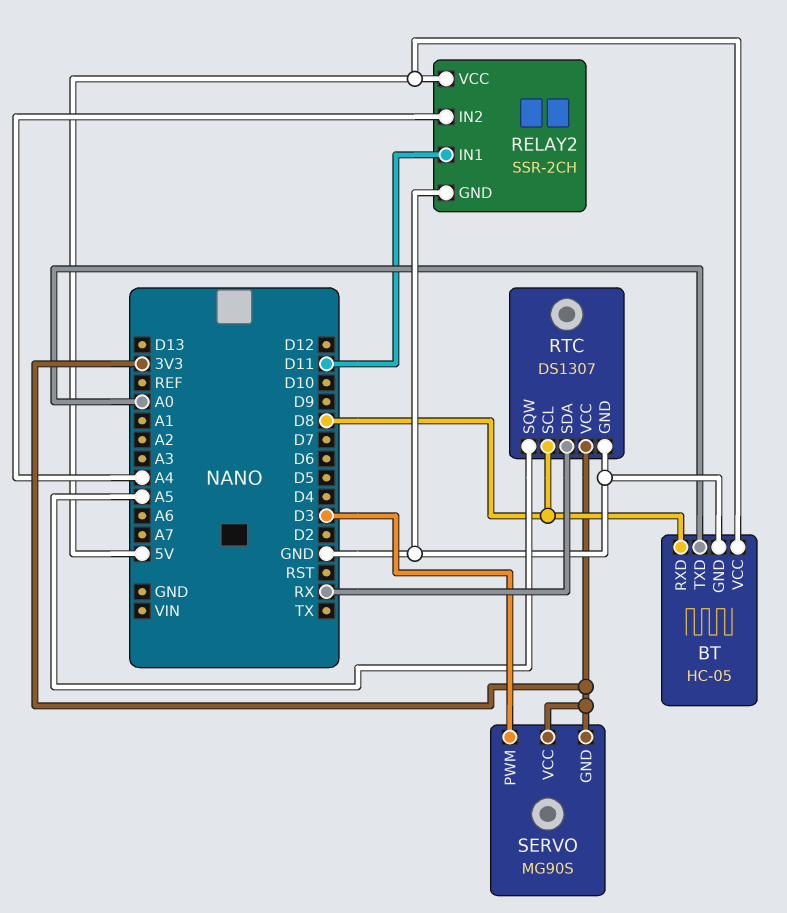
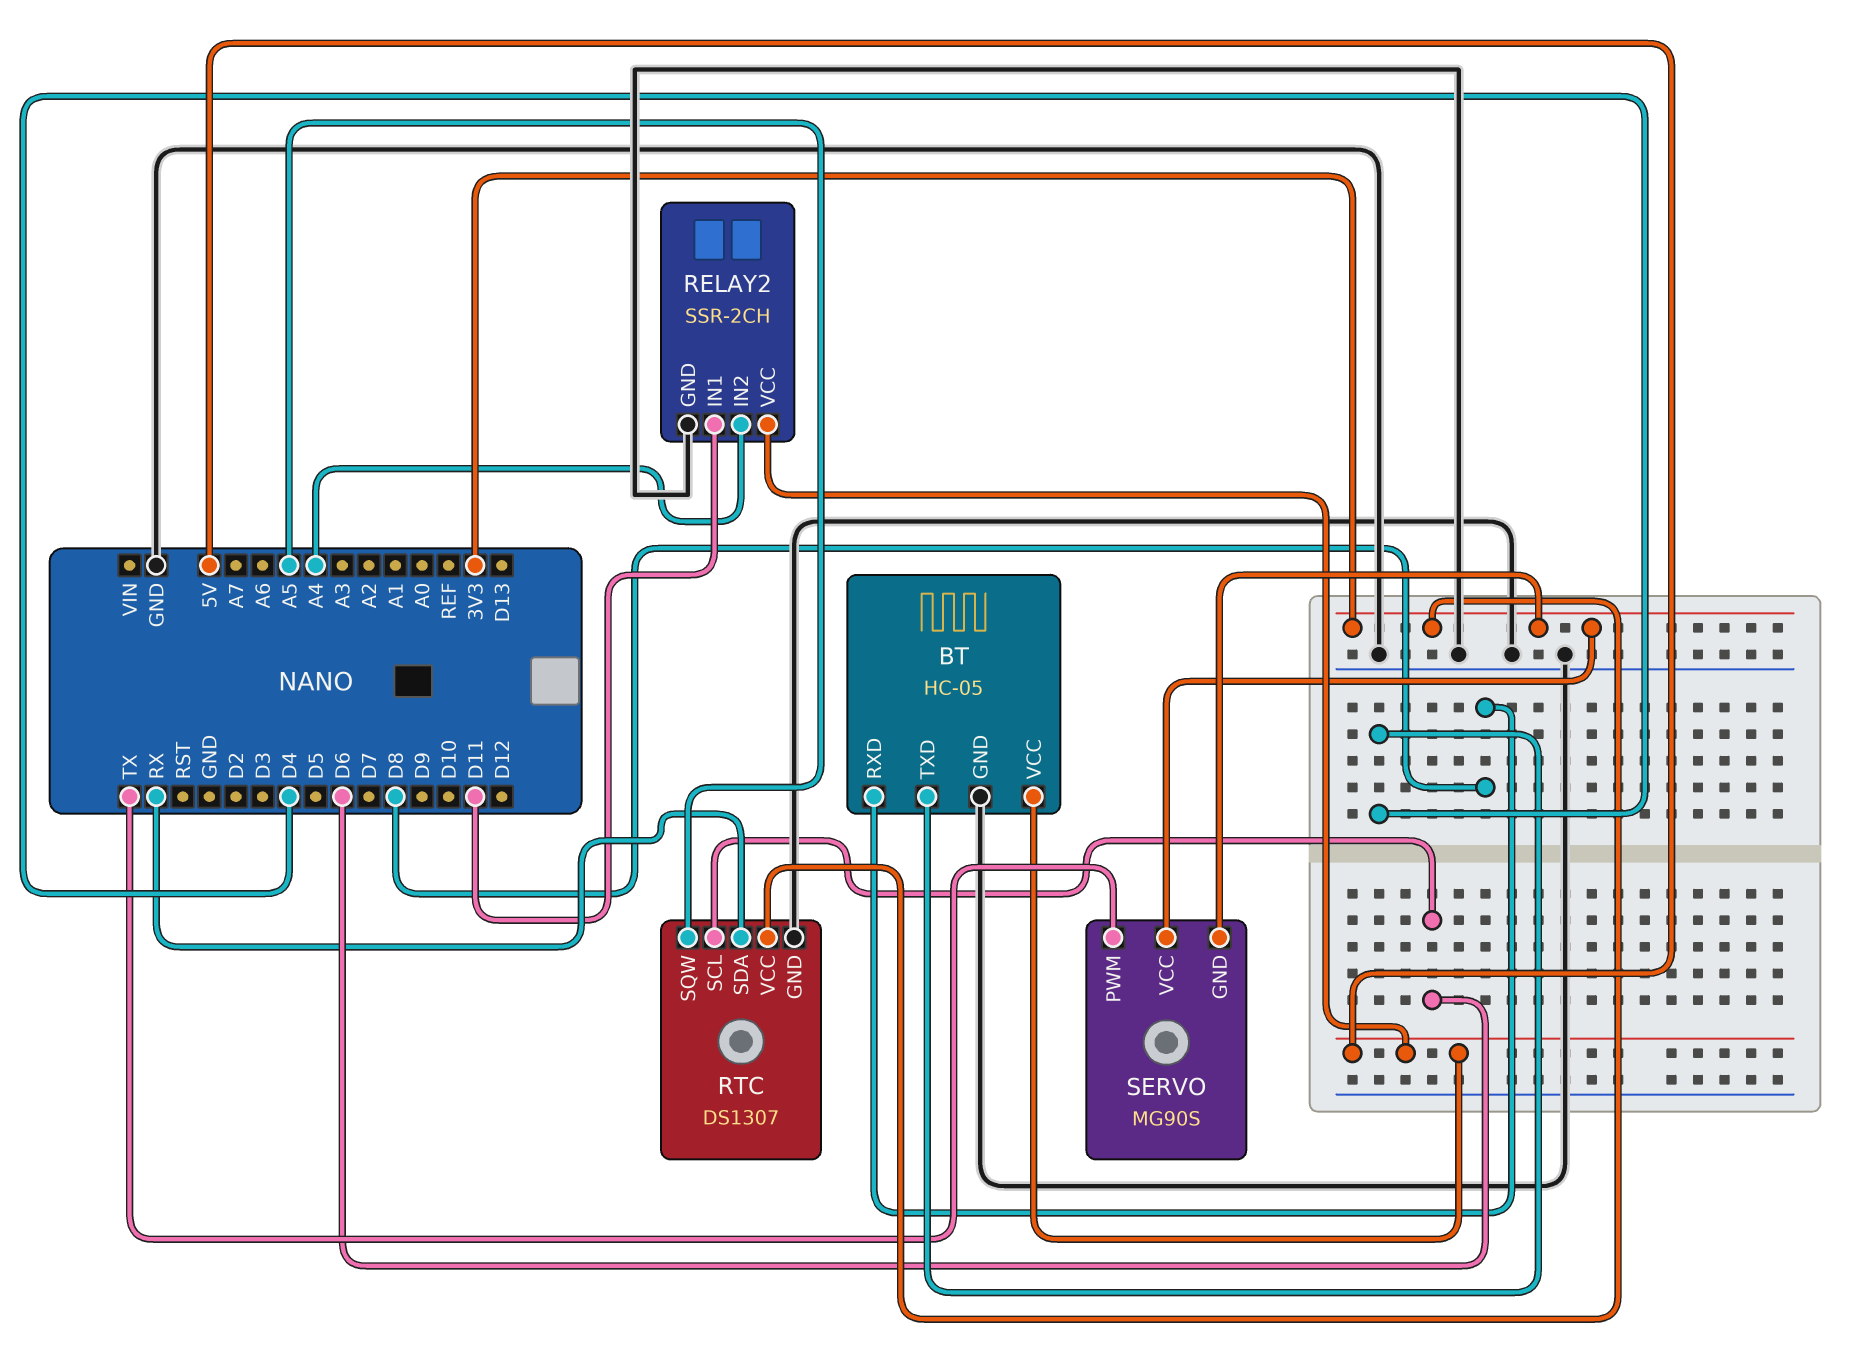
BT pin TXD: A0 -> D4
RTC pin SCL: D8 -> D6
SERVO pin PWM: D3 -> TX

